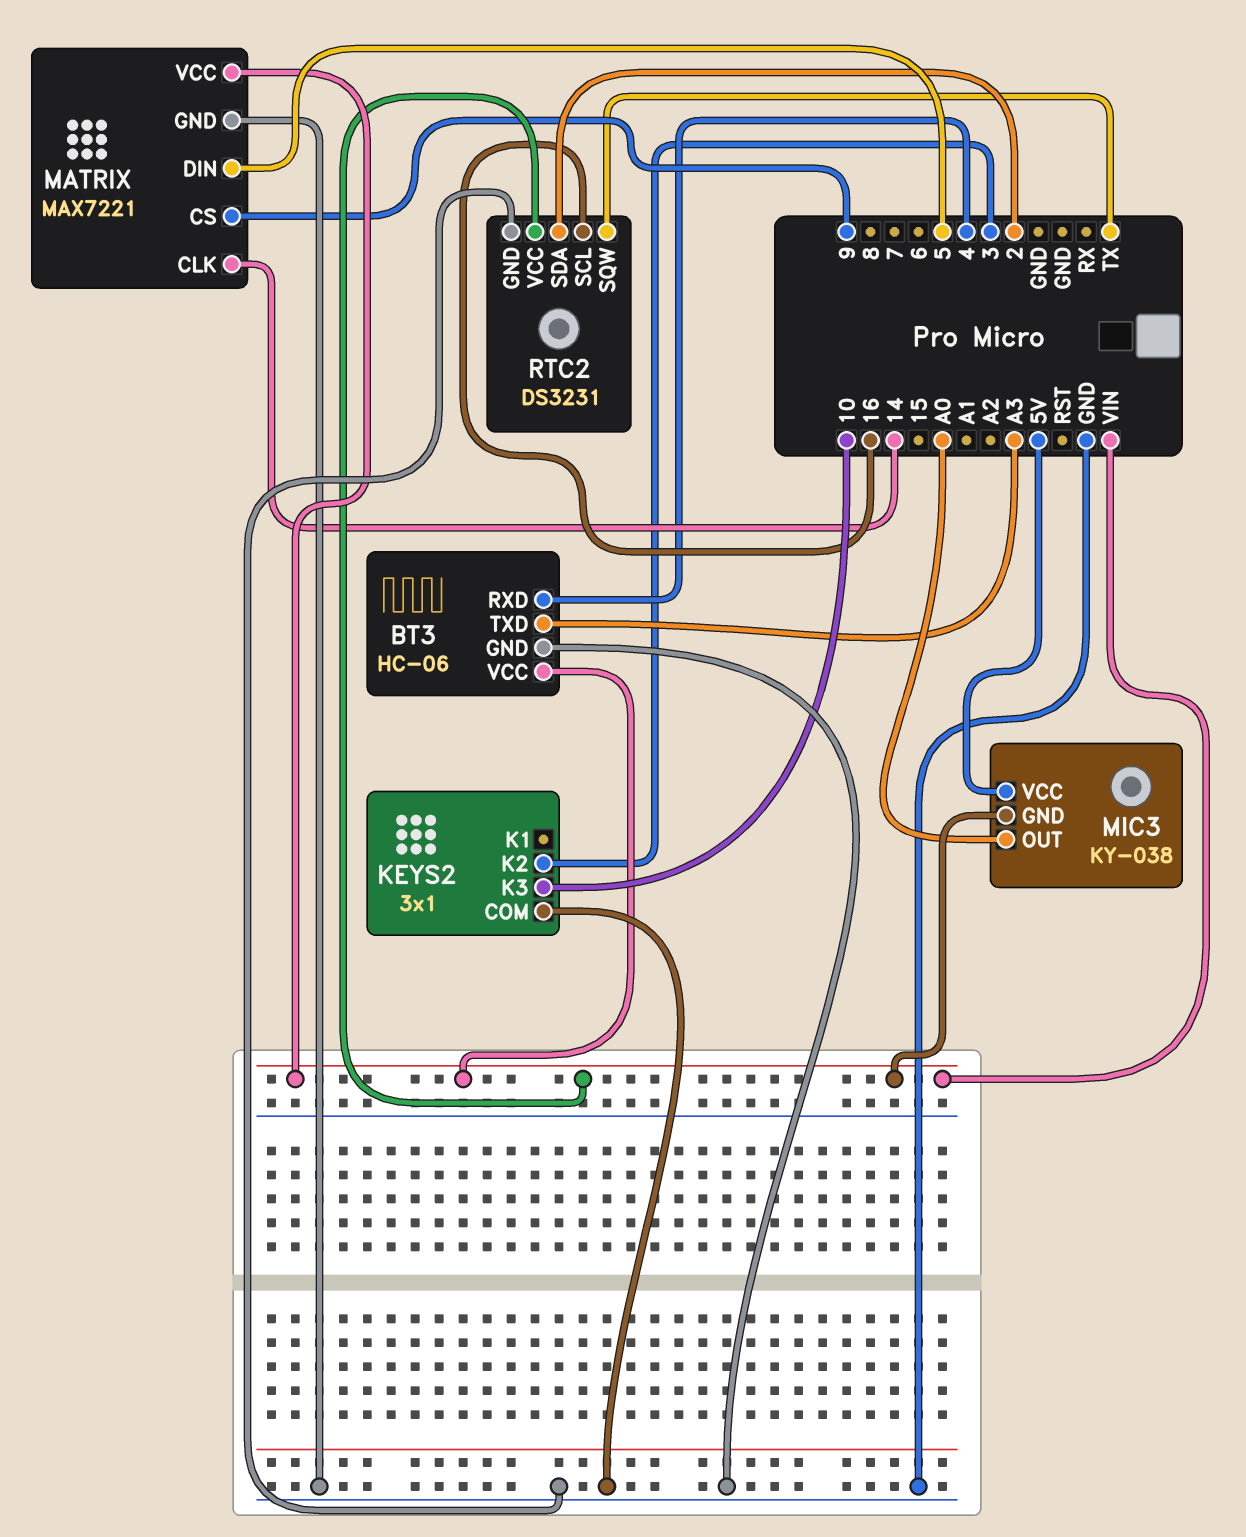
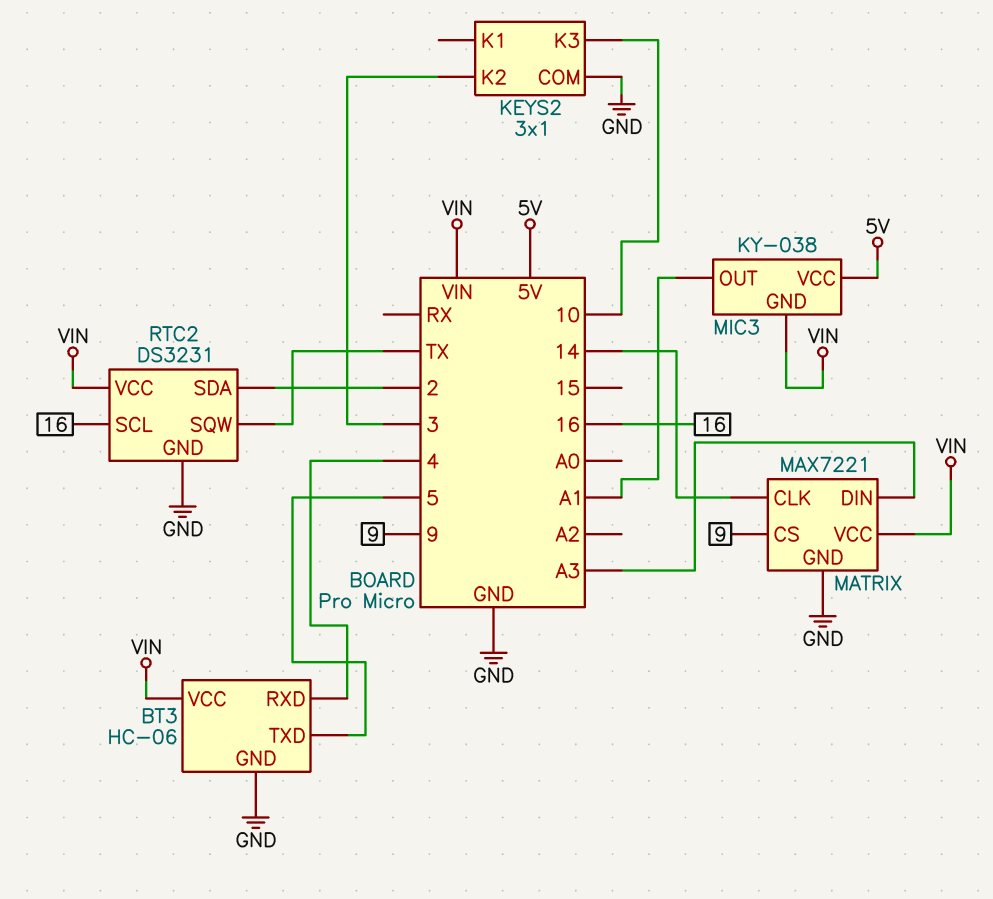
BT3 pin TXD: A3 -> 5
MATRIX pin DIN: 5 -> A3
MIC3 pin OUT: A0 -> A1

